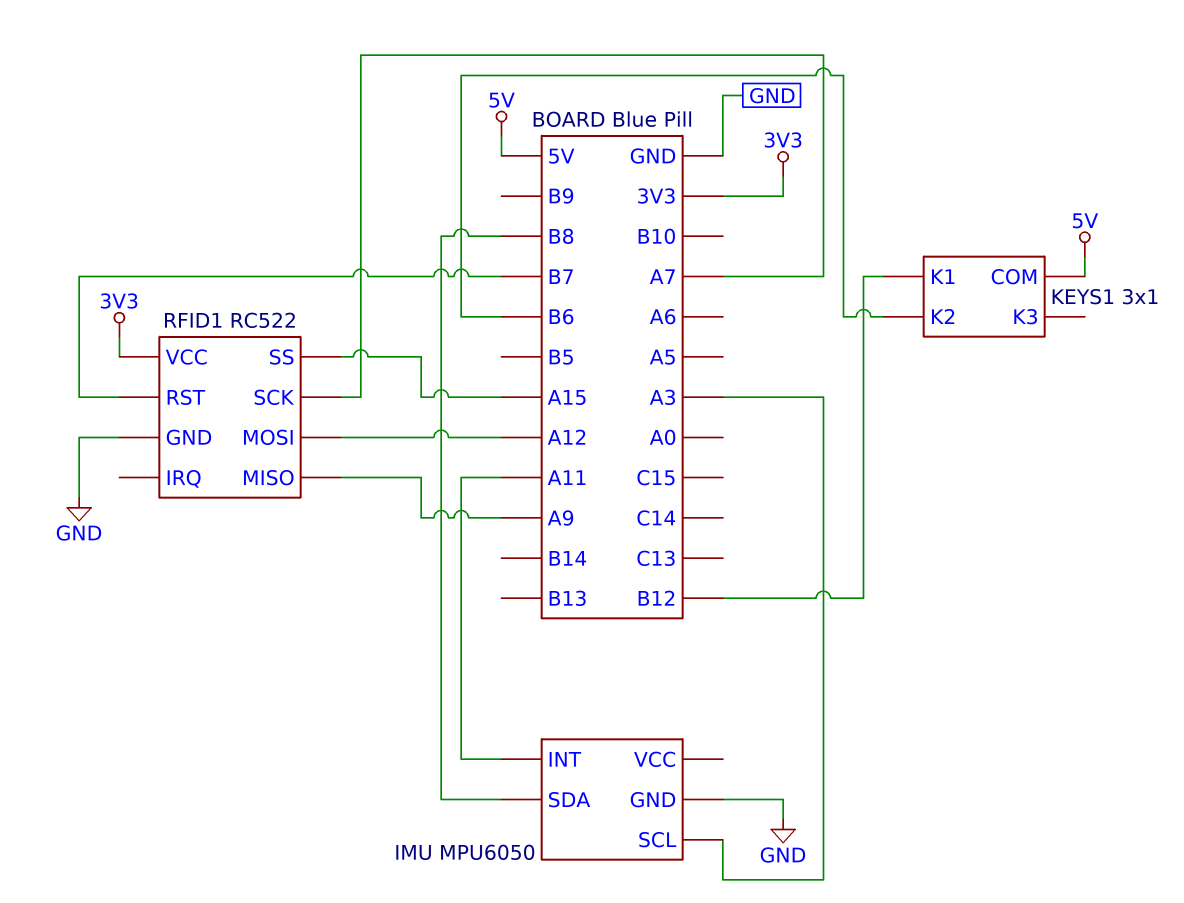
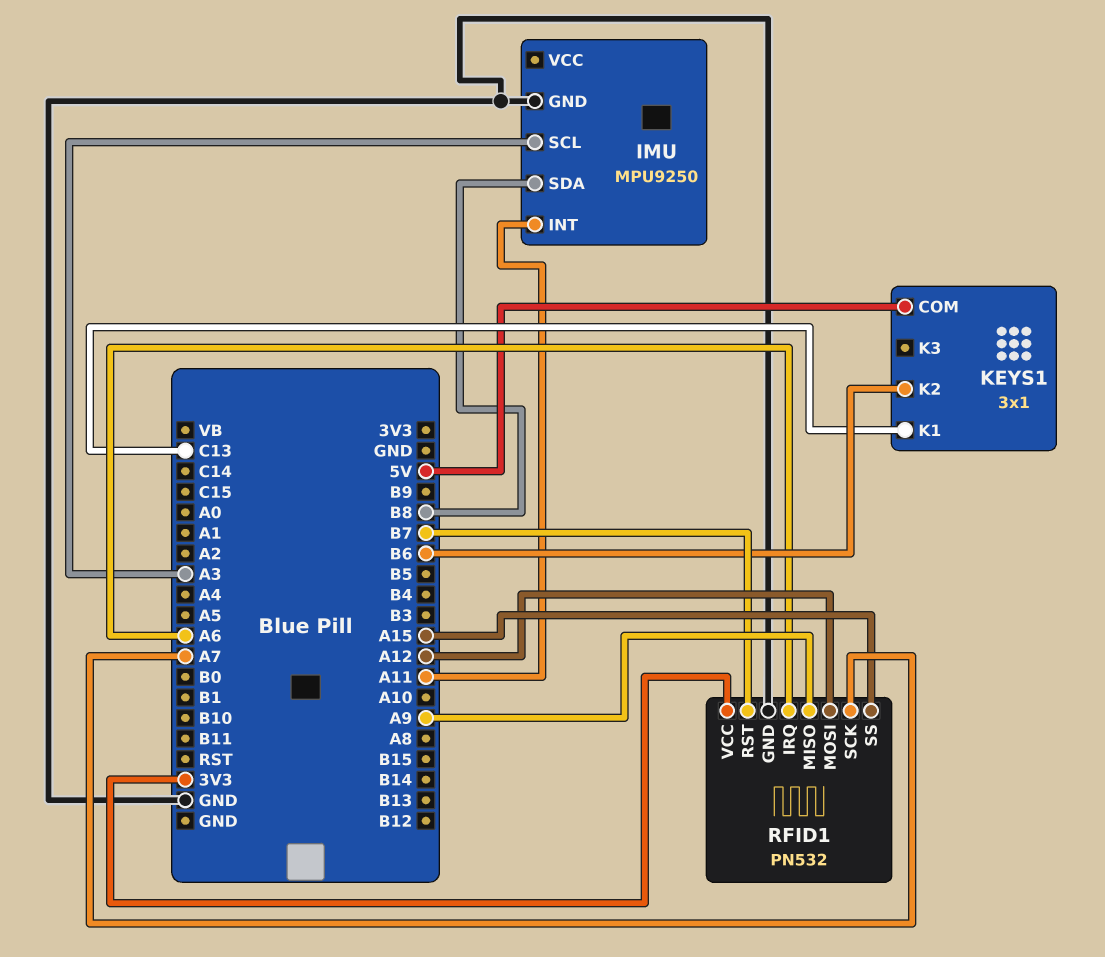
IMU: MPU6050 -> MPU9250
KEYS1 pin K1: B12 -> C13
RFID1: RC522 -> PN532
RFID1 pin IRQ: none -> A6

